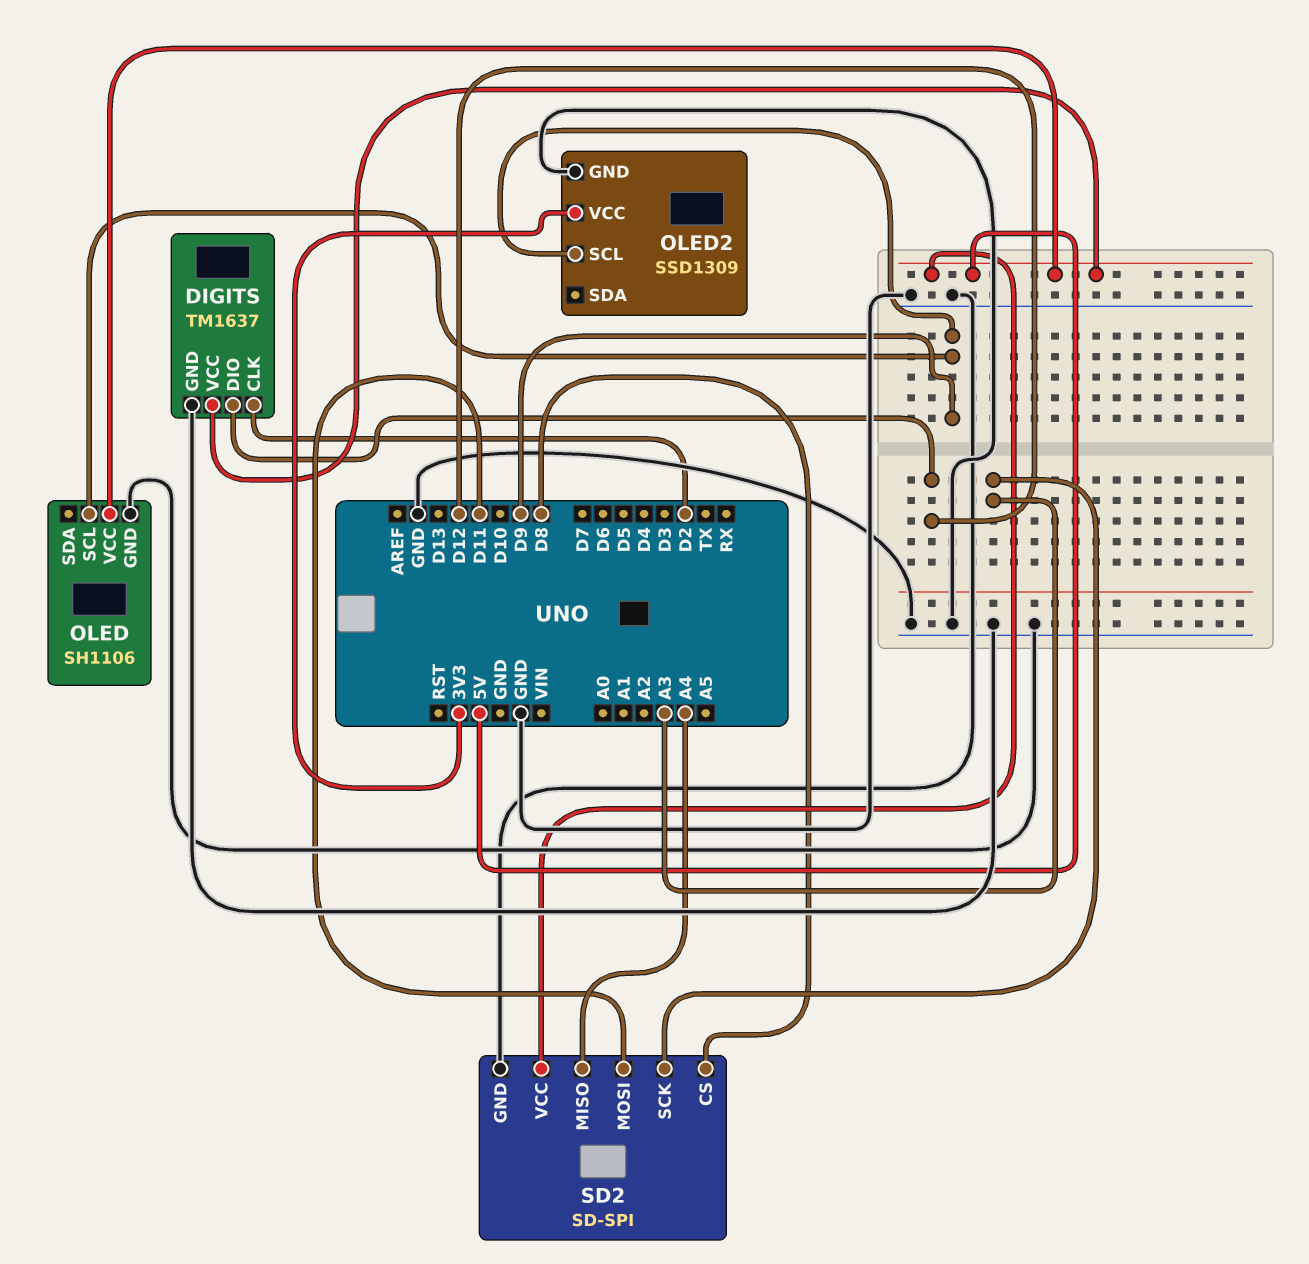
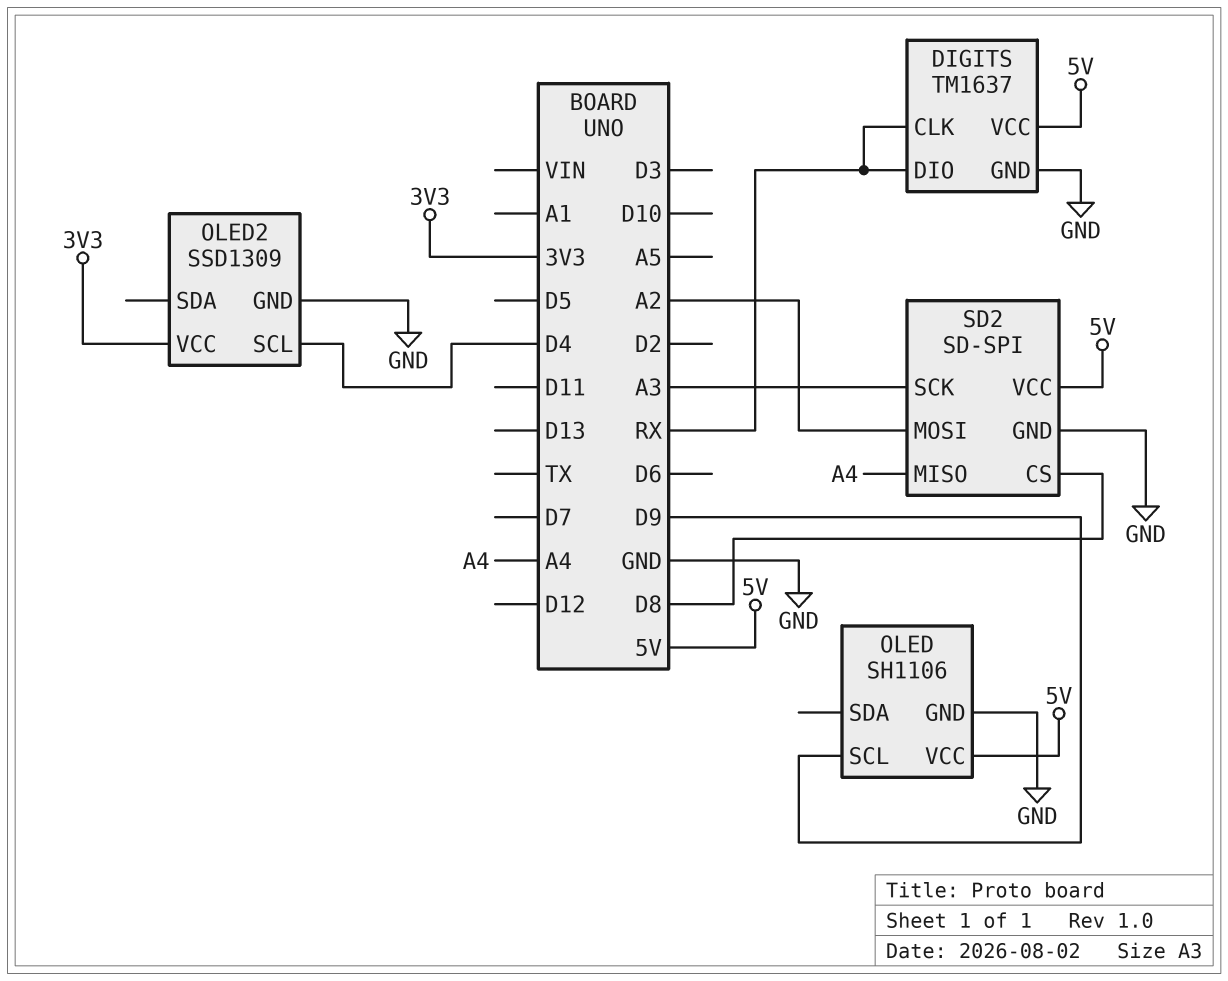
DIGITS pin CLK: D2 -> RX
DIGITS pin DIO: D12 -> RX
OLED2 pin SCL: D9 -> D4
SD2 pin MOSI: D11 -> A2

